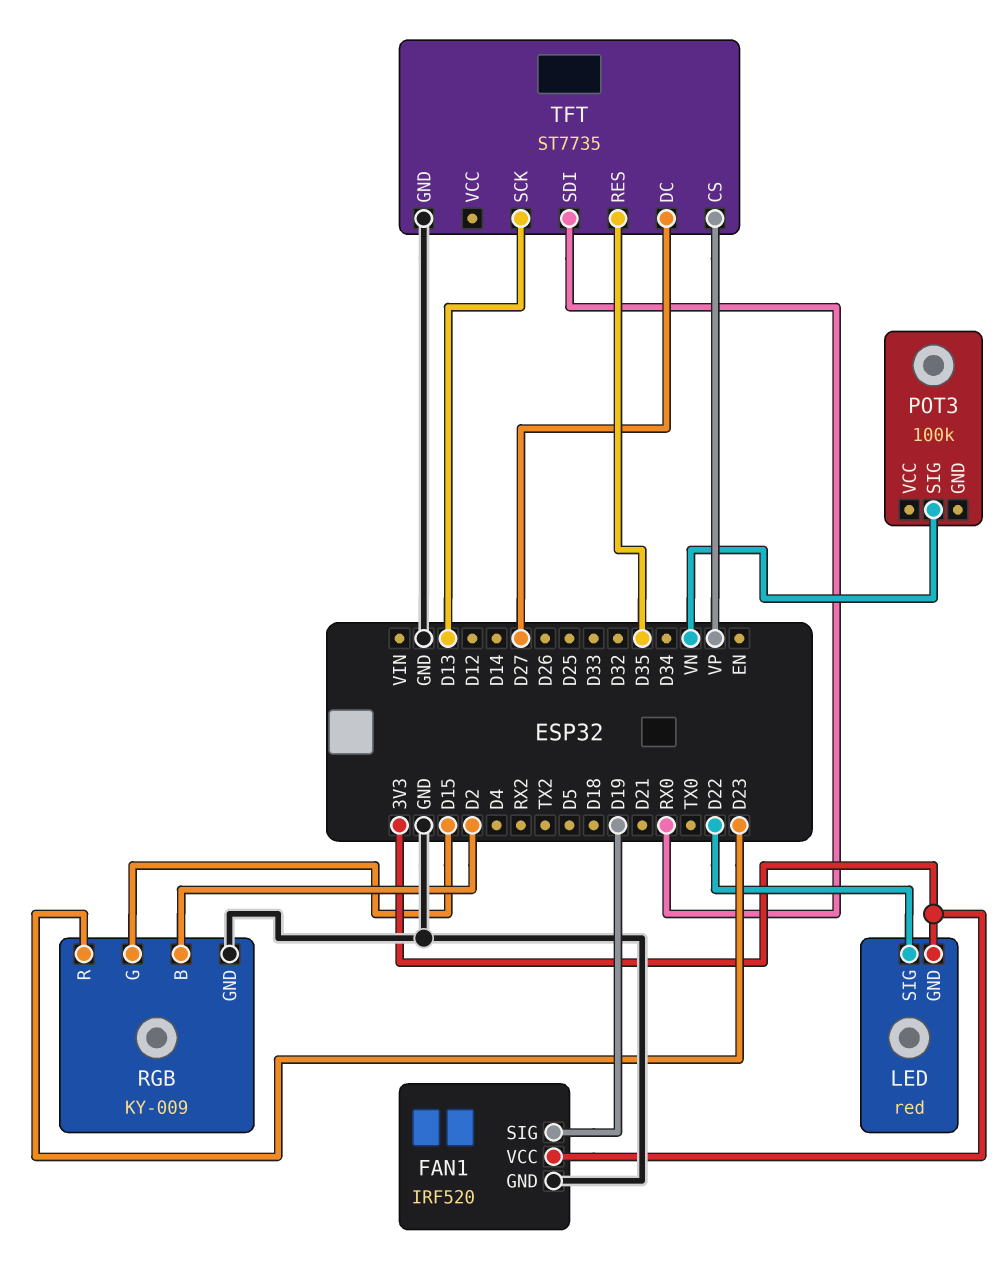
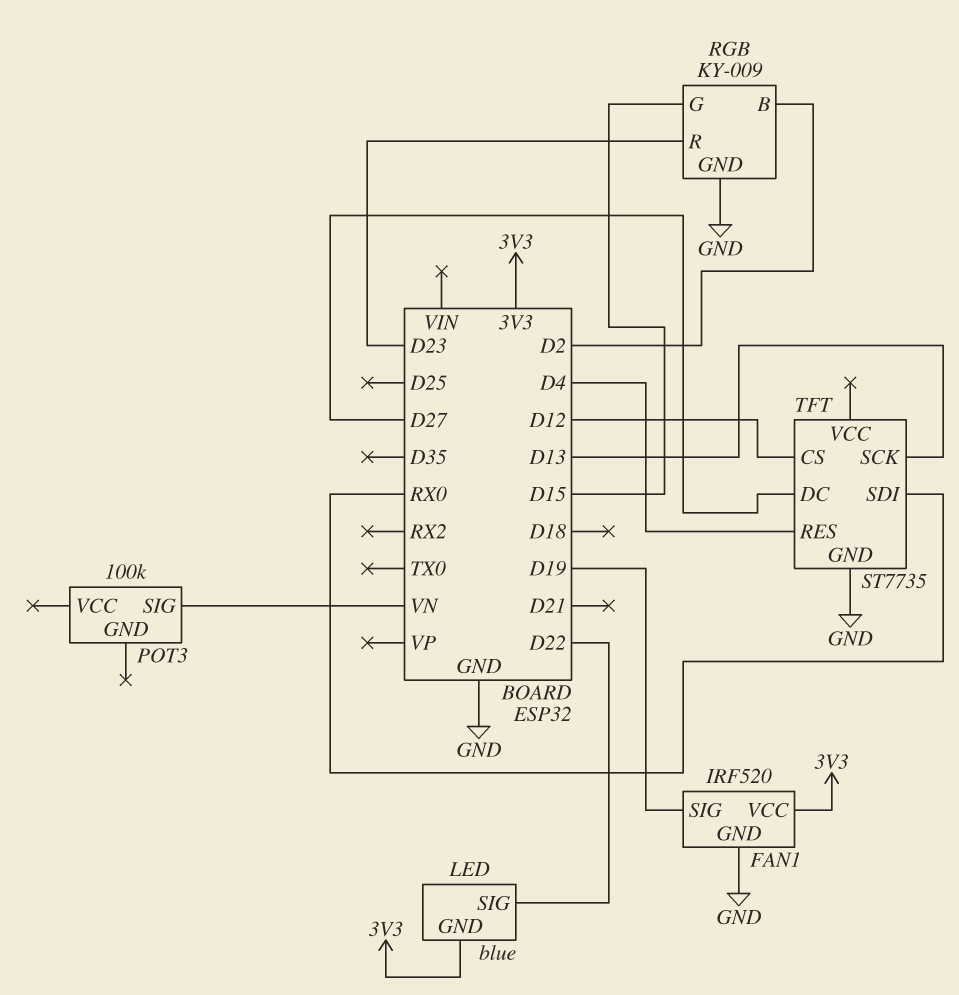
LED: red -> blue
TFT pin CS: VP -> D12
TFT pin RES: D35 -> D4

